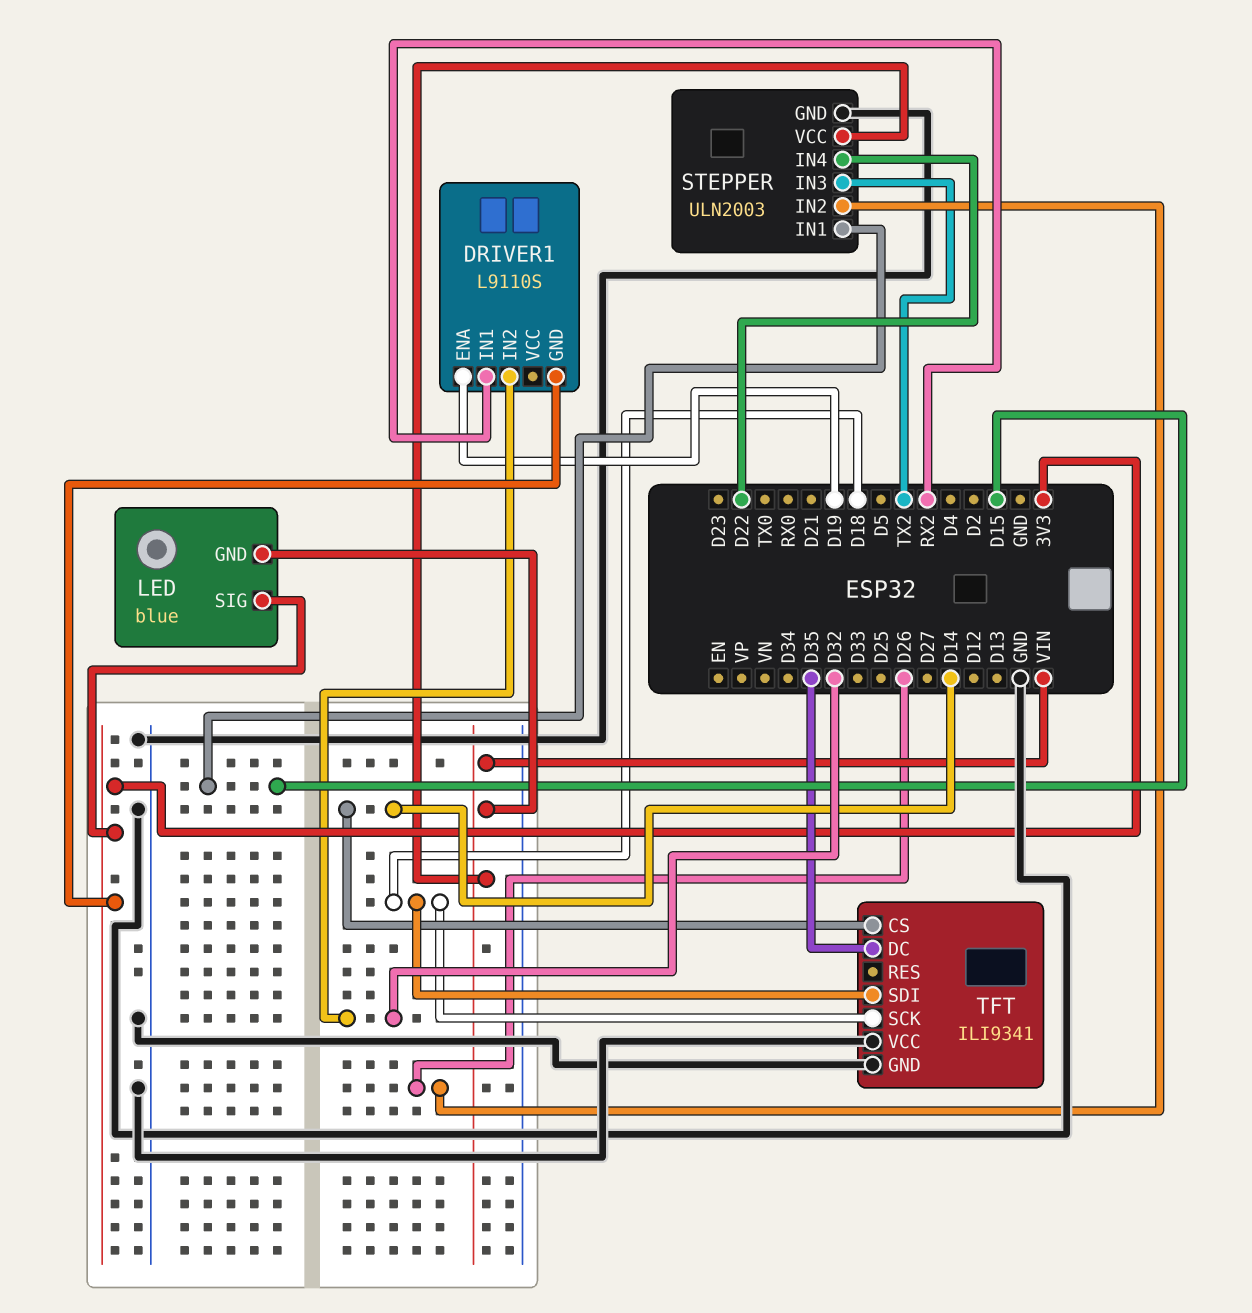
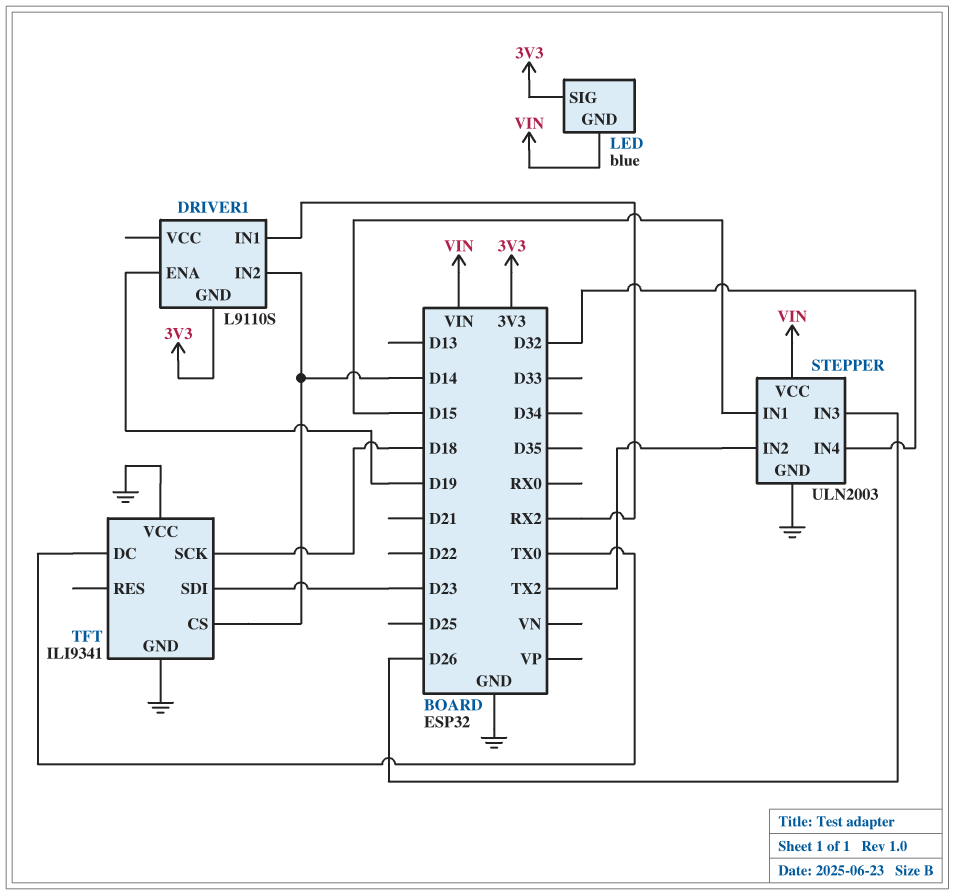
DRIVER1 pin IN2: D32 -> D14
STEPPER pin IN2: D26 -> TX2
STEPPER pin IN3: TX2 -> D26
STEPPER pin IN4: D22 -> D32
TFT pin DC: D35 -> TX0
TFT pin SDI: D18 -> D23

